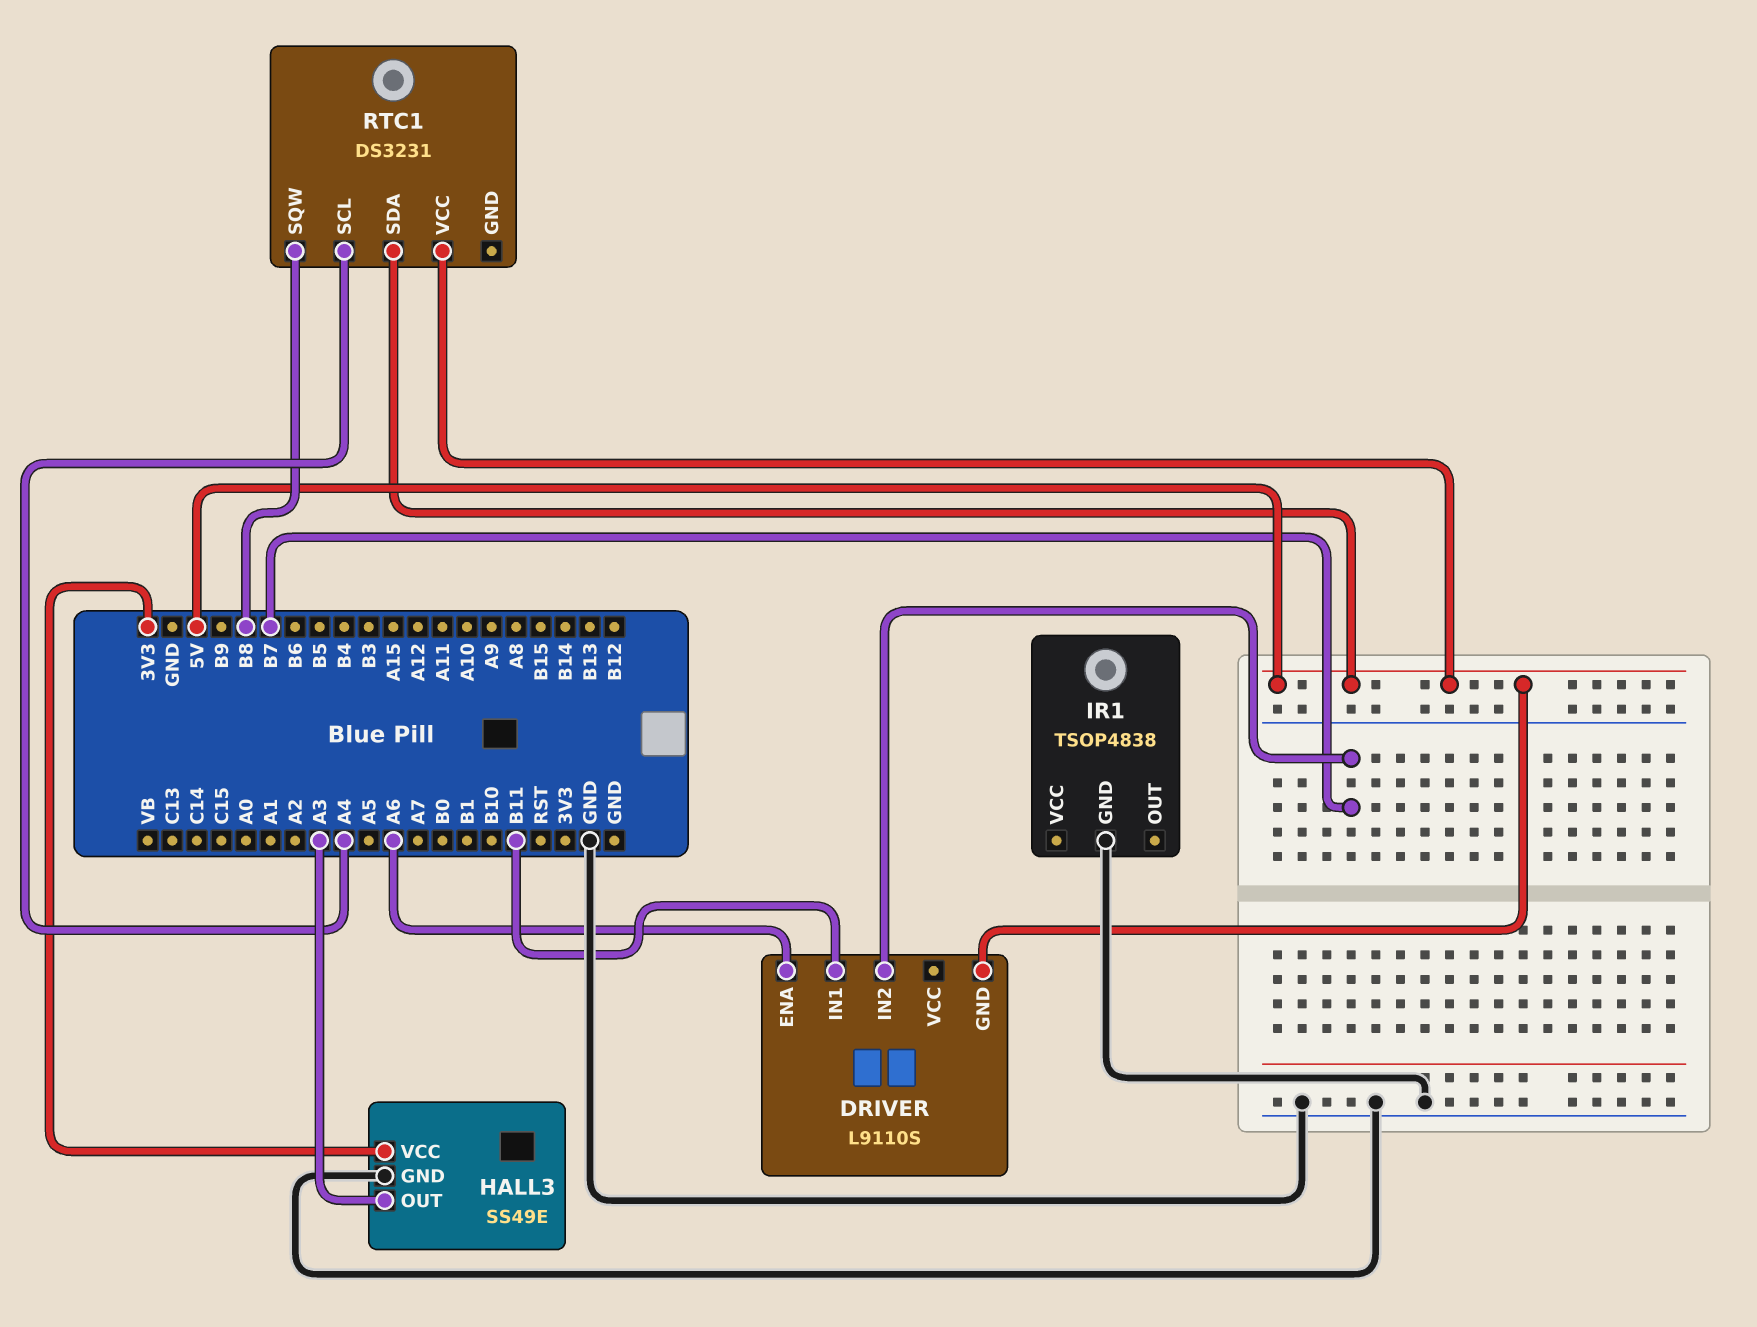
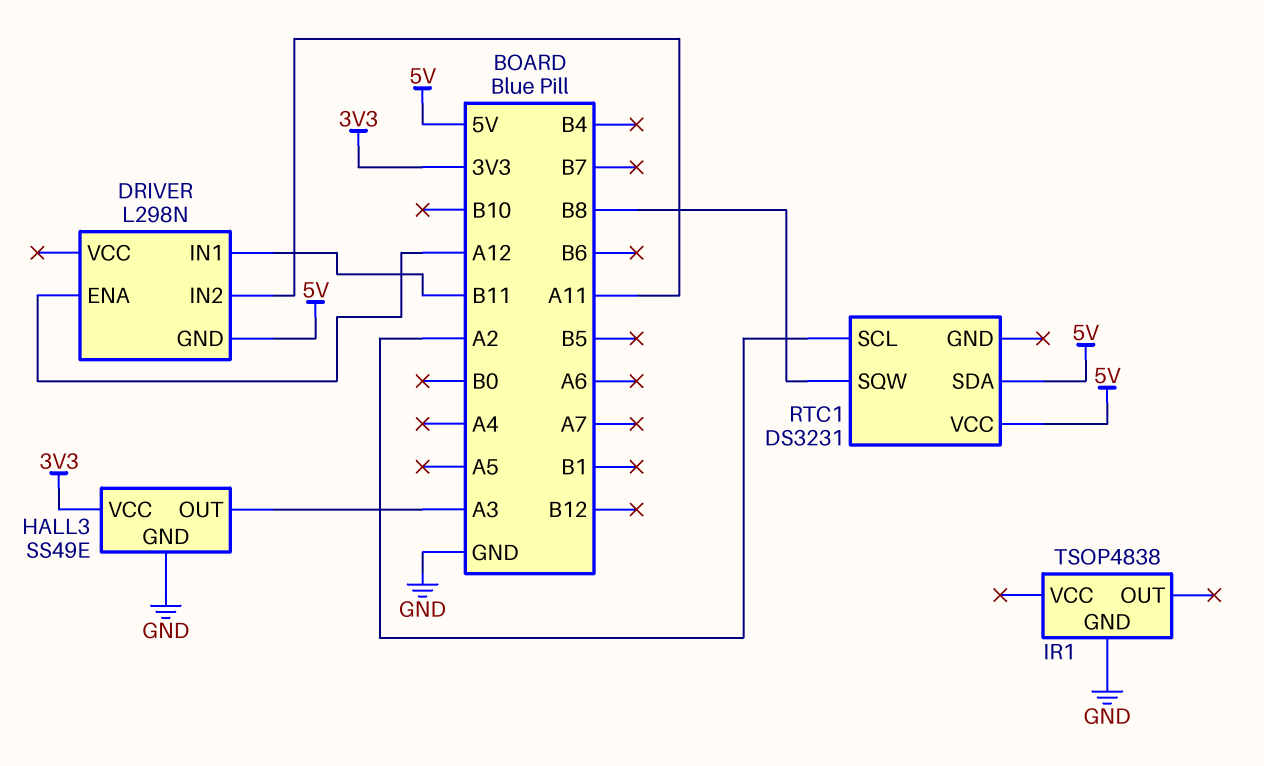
DRIVER: L9110S -> L298N
DRIVER pin ENA: A6 -> A12
DRIVER pin IN2: B7 -> A11
RTC1 pin SCL: A4 -> A2

